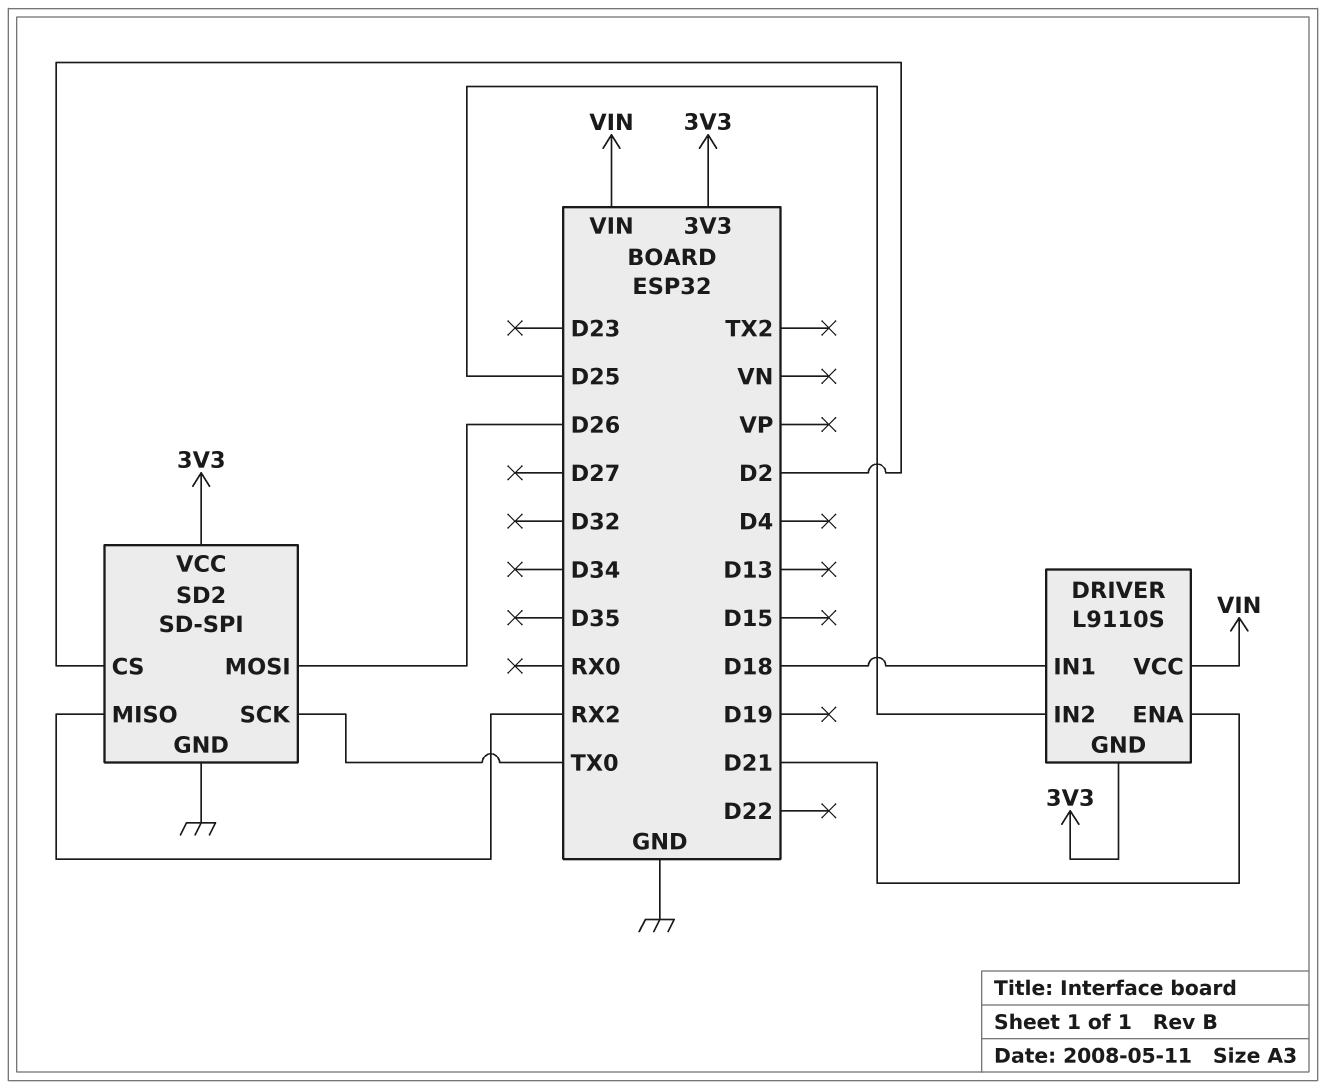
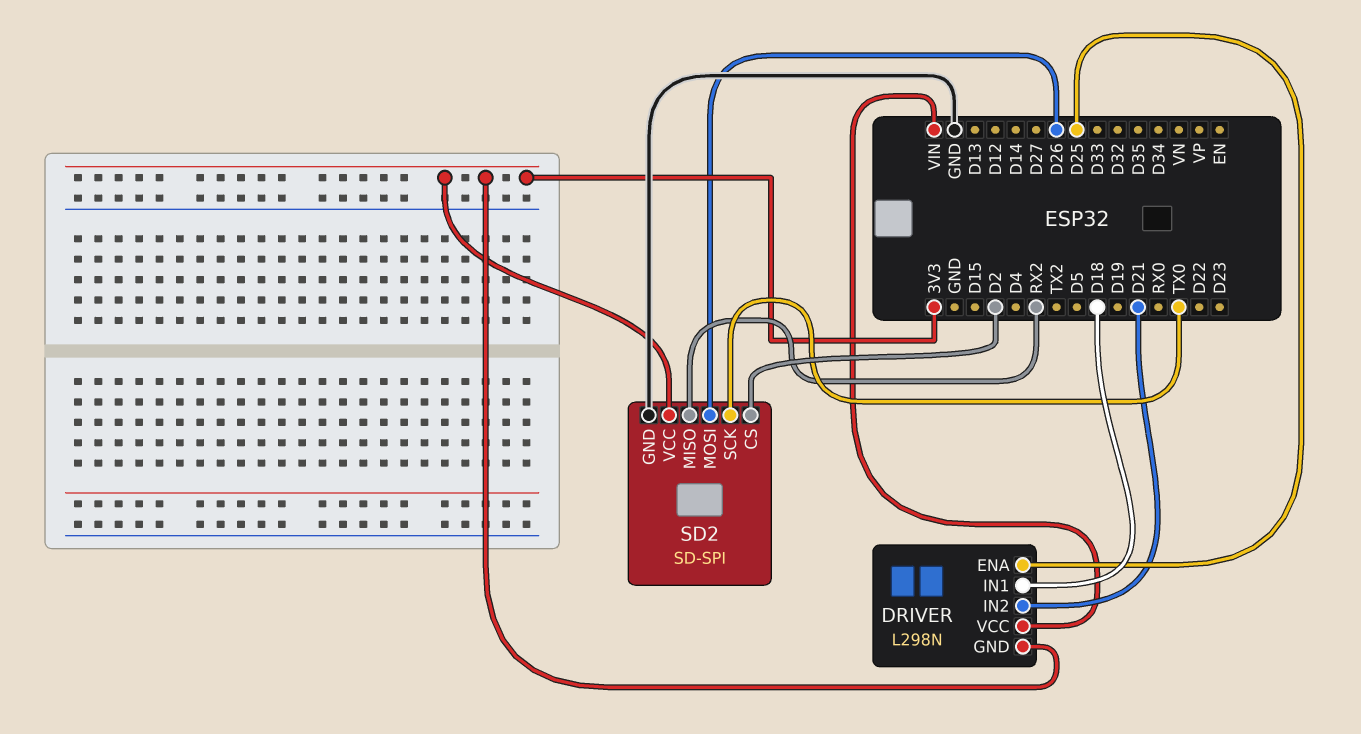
DRIVER: L9110S -> L298N
DRIVER pin ENA: D21 -> D25
DRIVER pin IN2: D25 -> D21

